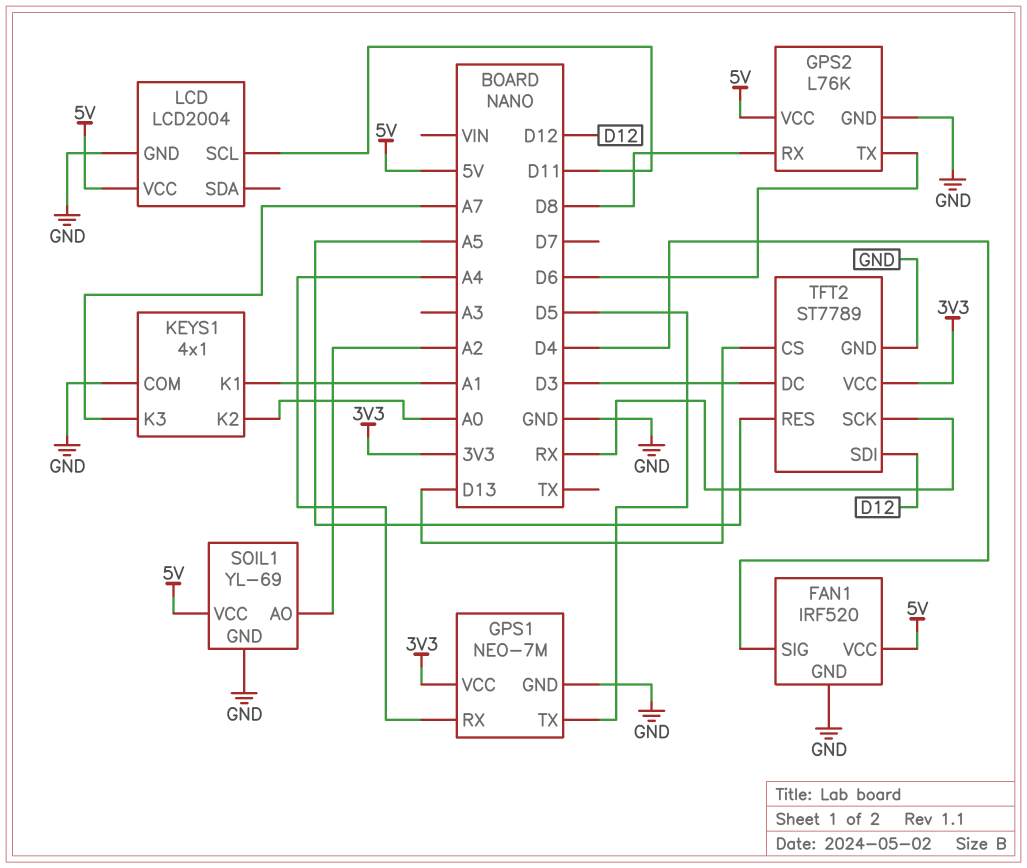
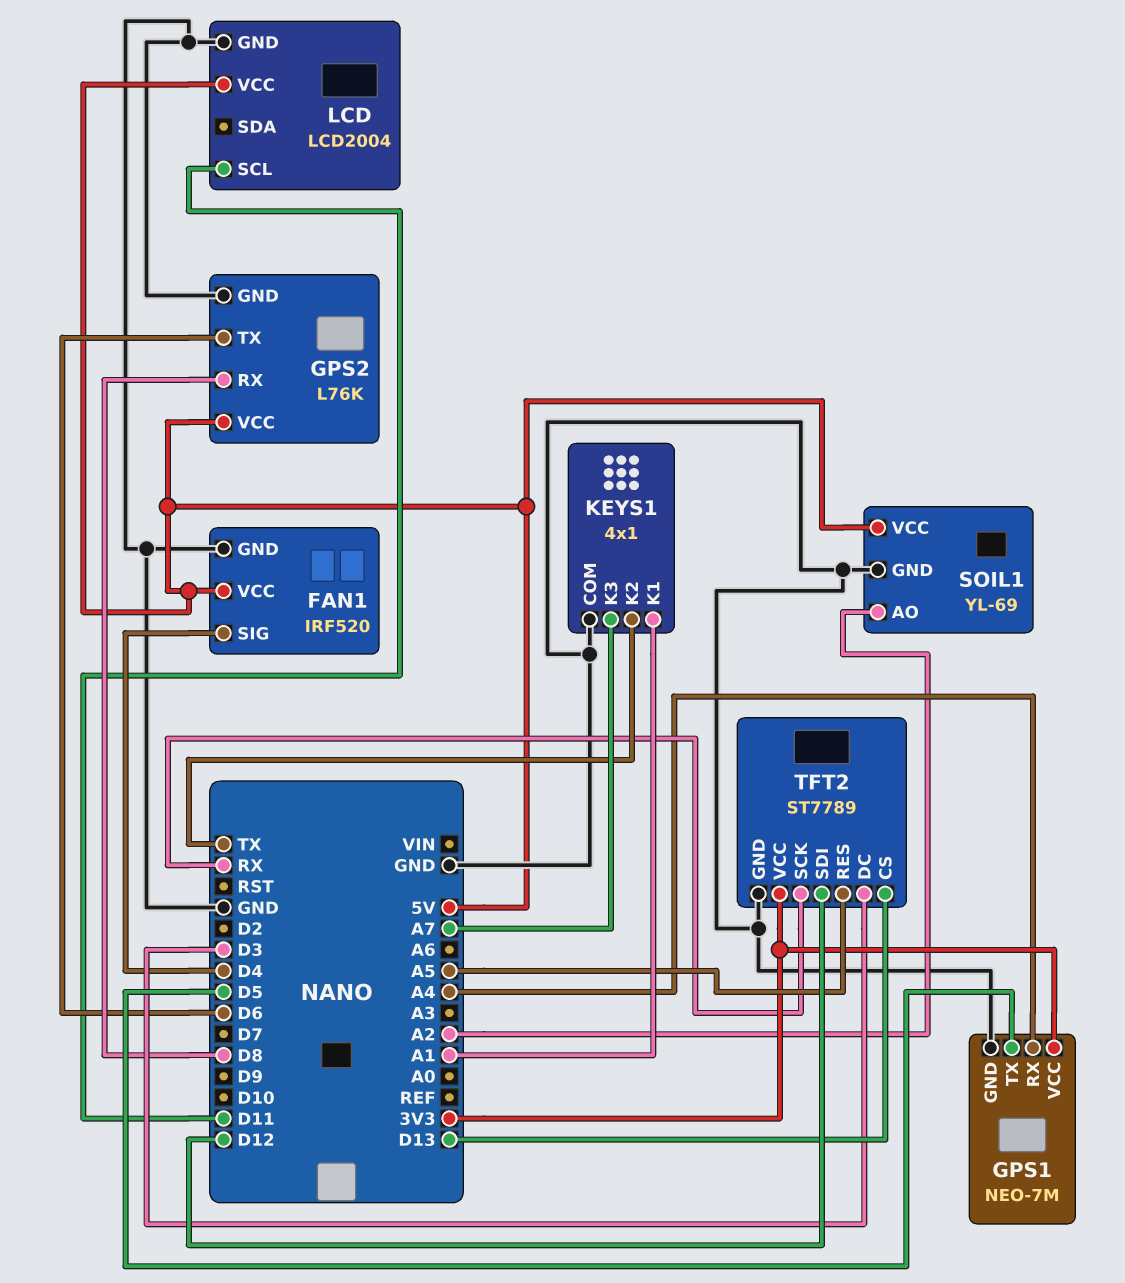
KEYS1 pin K2: A0 -> TX

